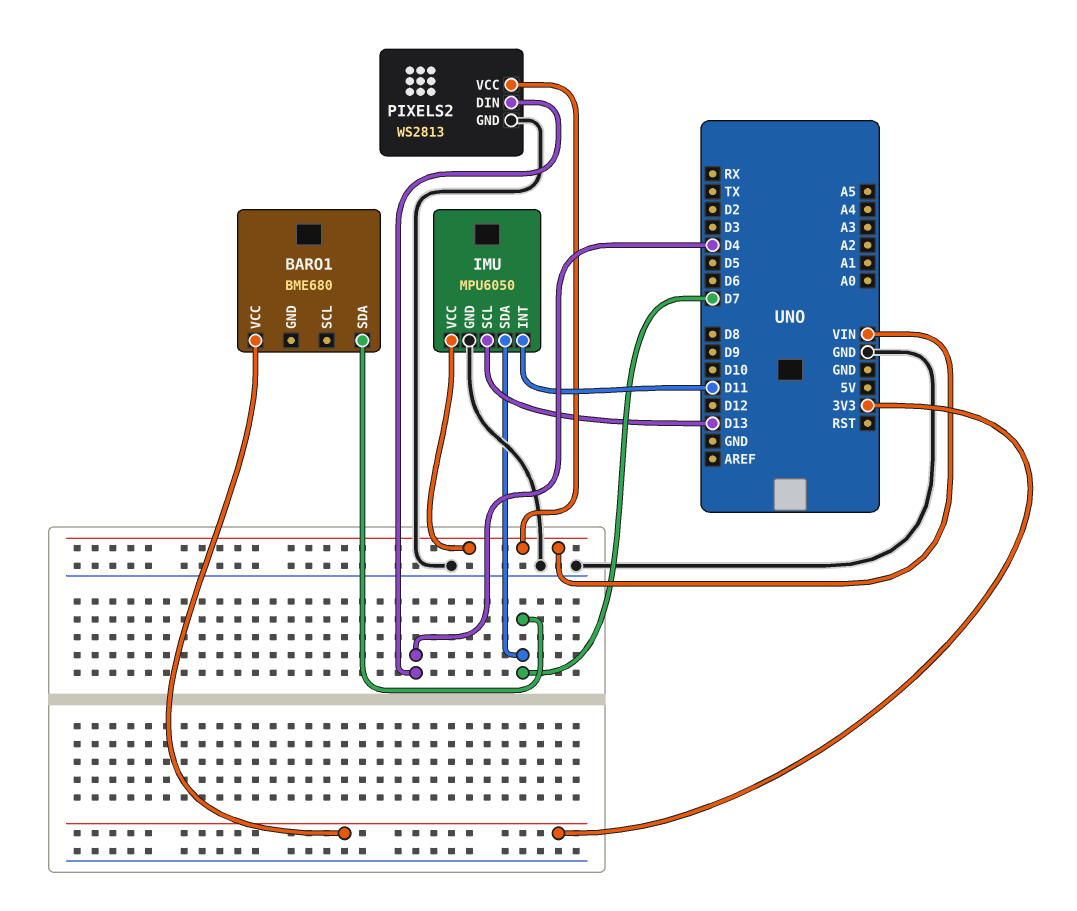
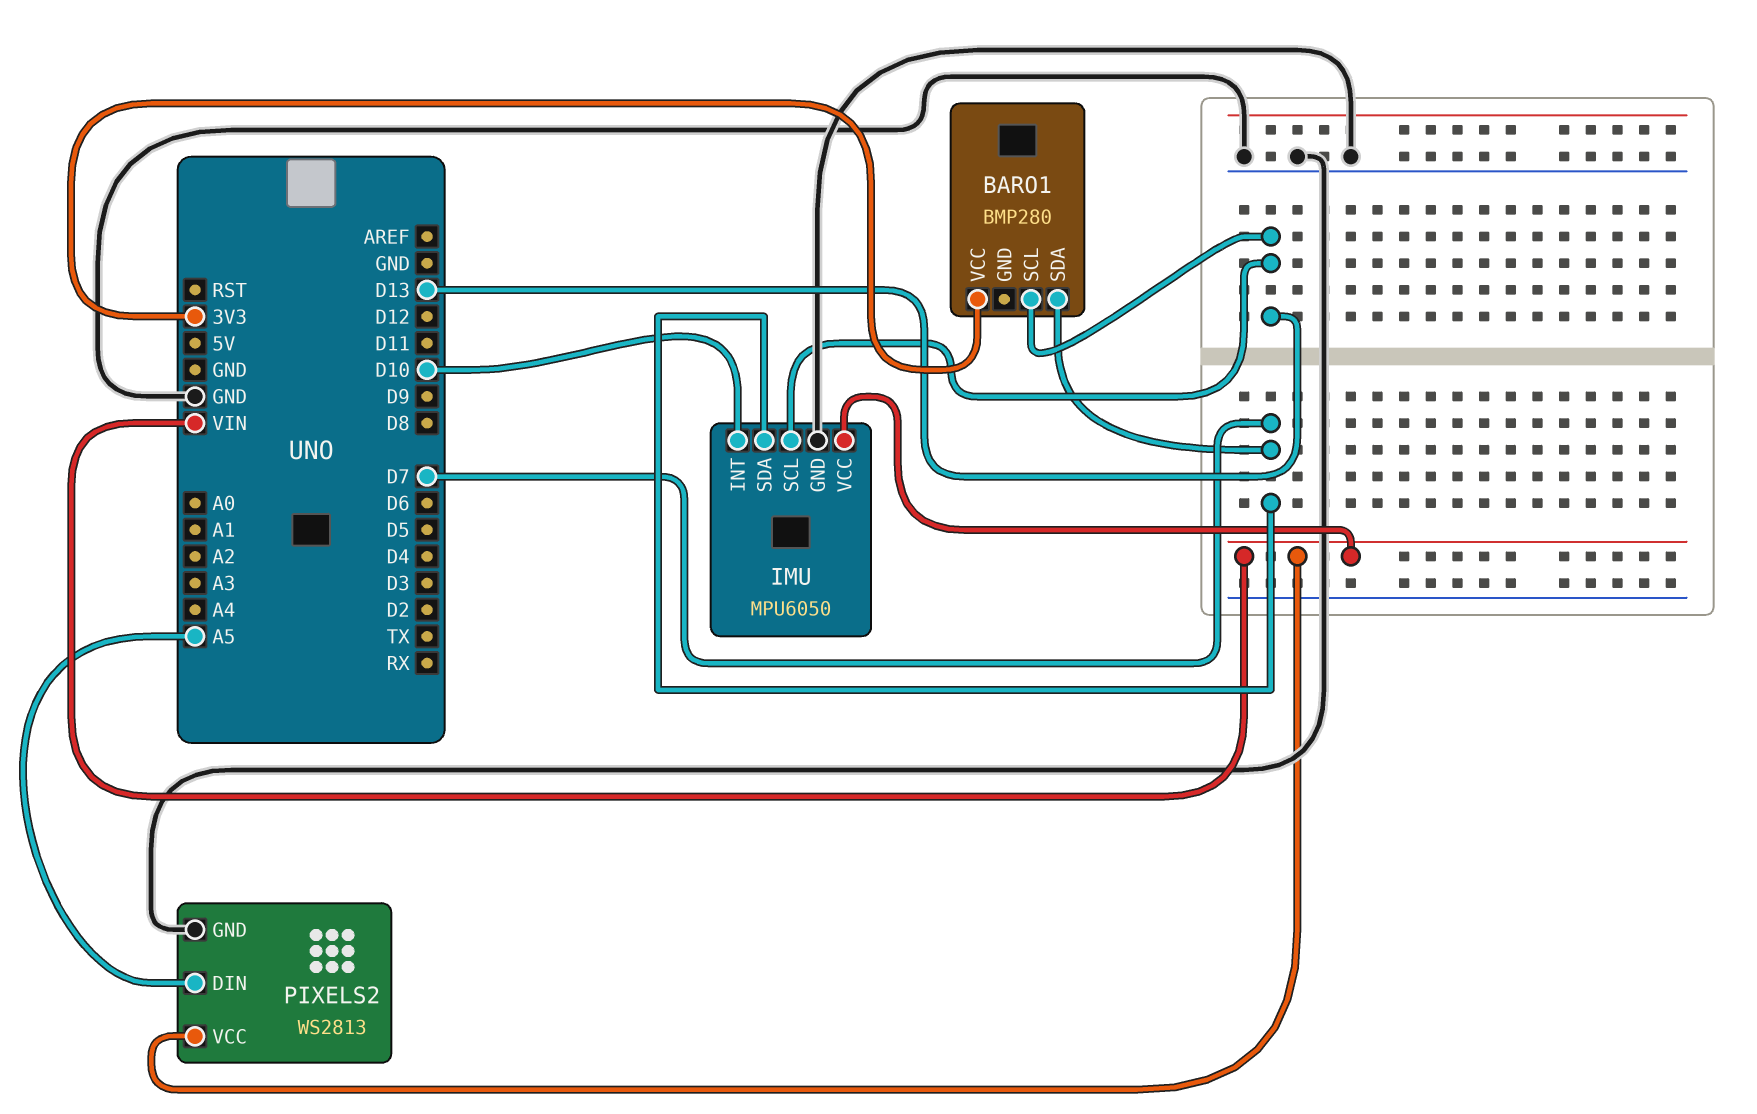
BARO1: BME680 -> BMP280
BARO1 pin SCL: none -> D13
IMU pin INT: D11 -> D10
PIXELS2 pin DIN: D4 -> A5

